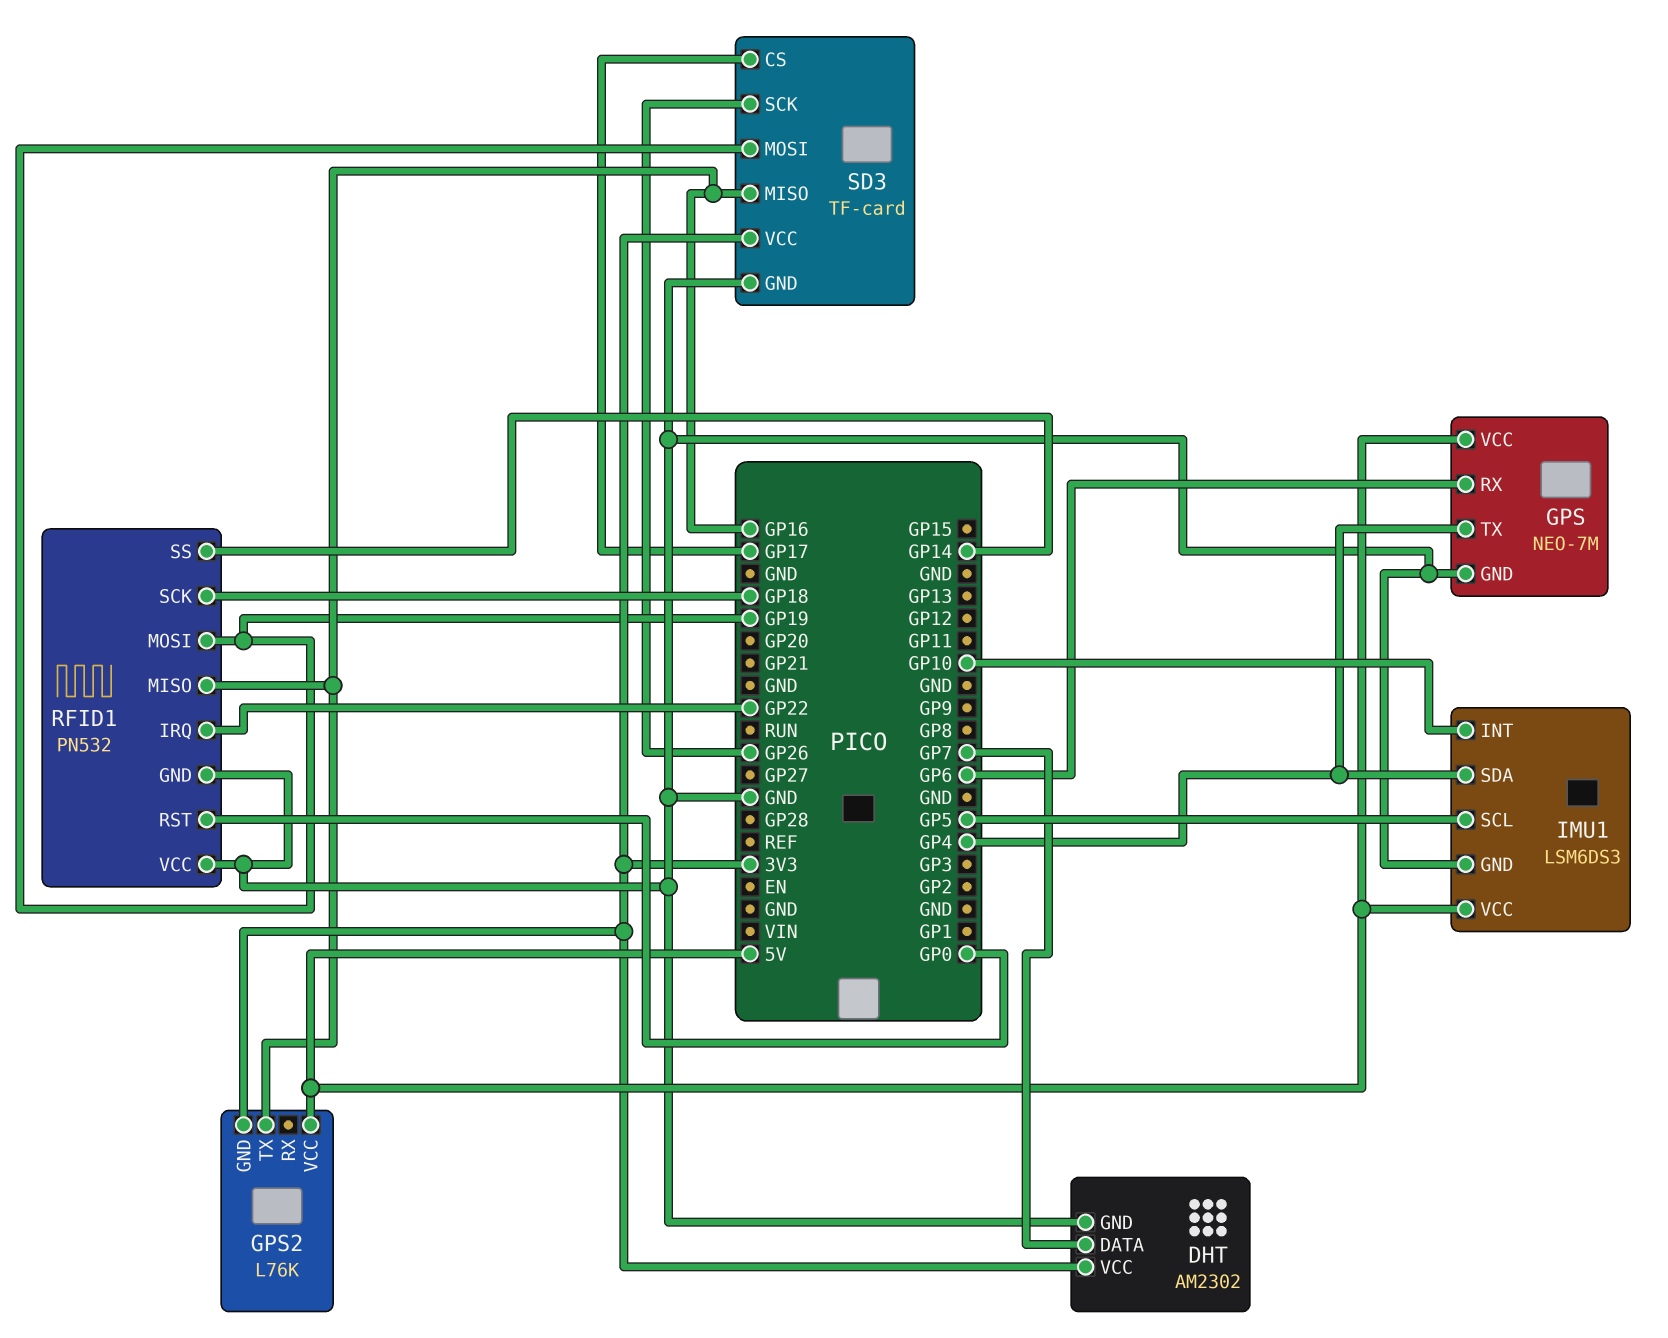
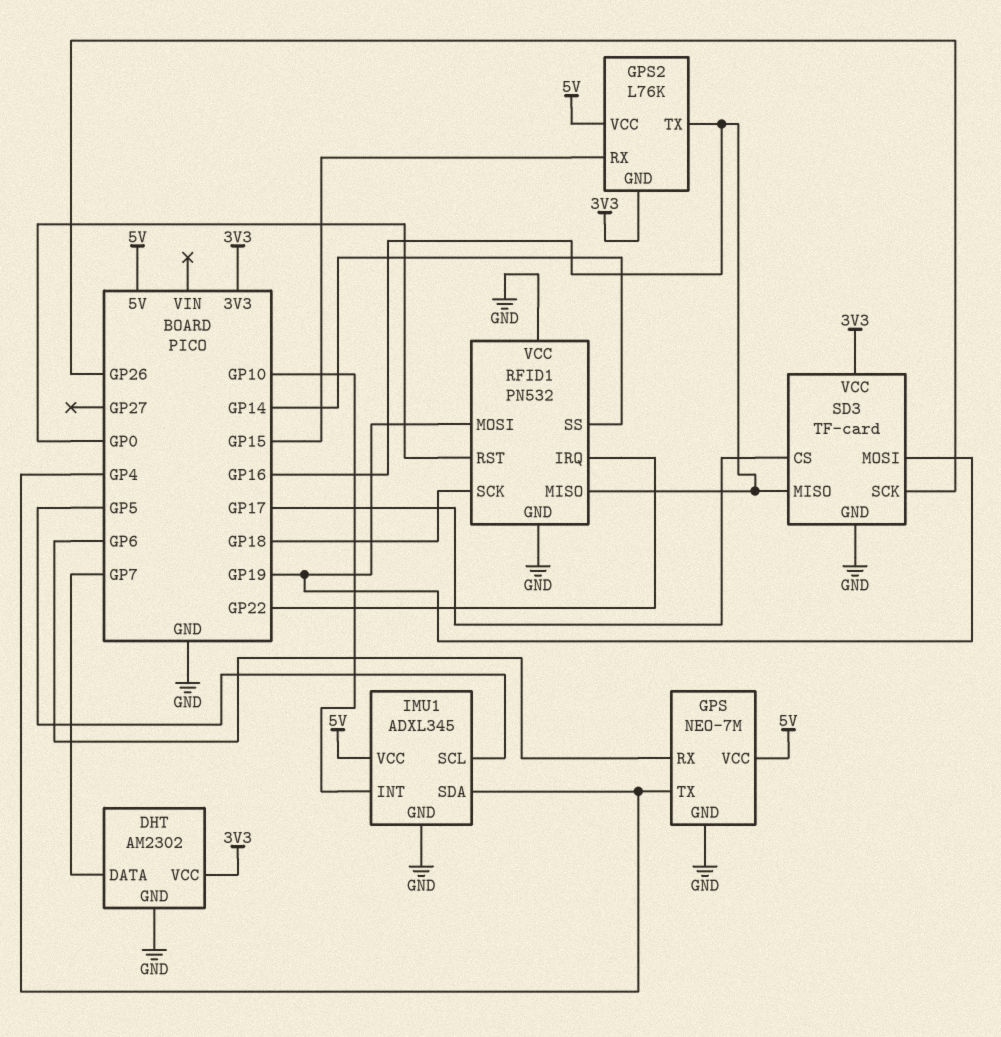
GPS2 pin RX: none -> GP15
IMU1: LSM6DS3 -> ADXL345

